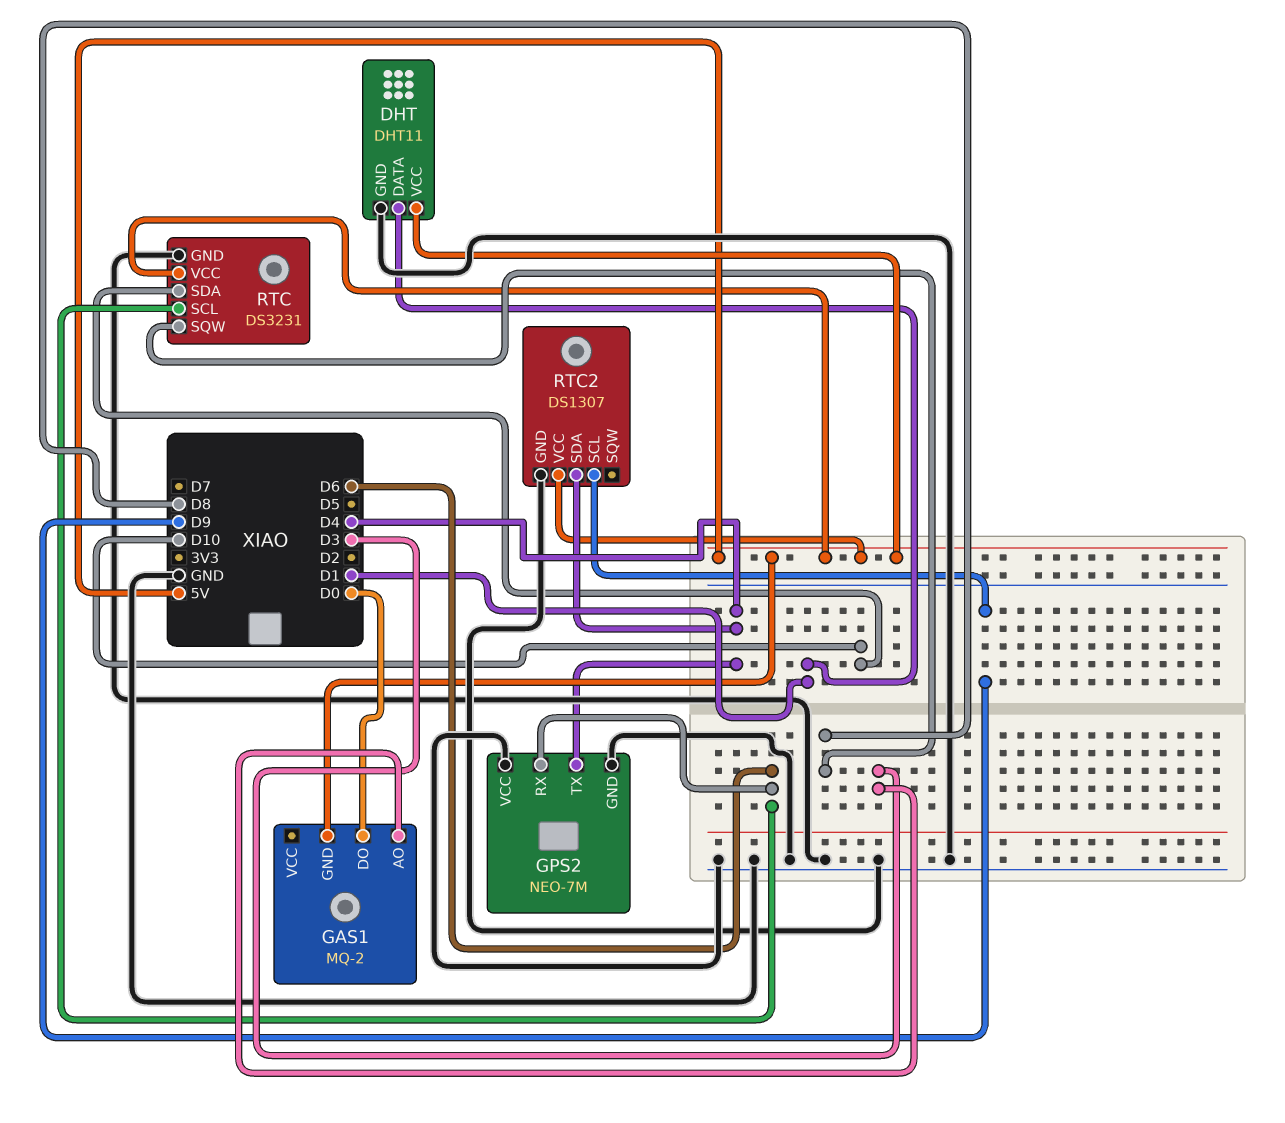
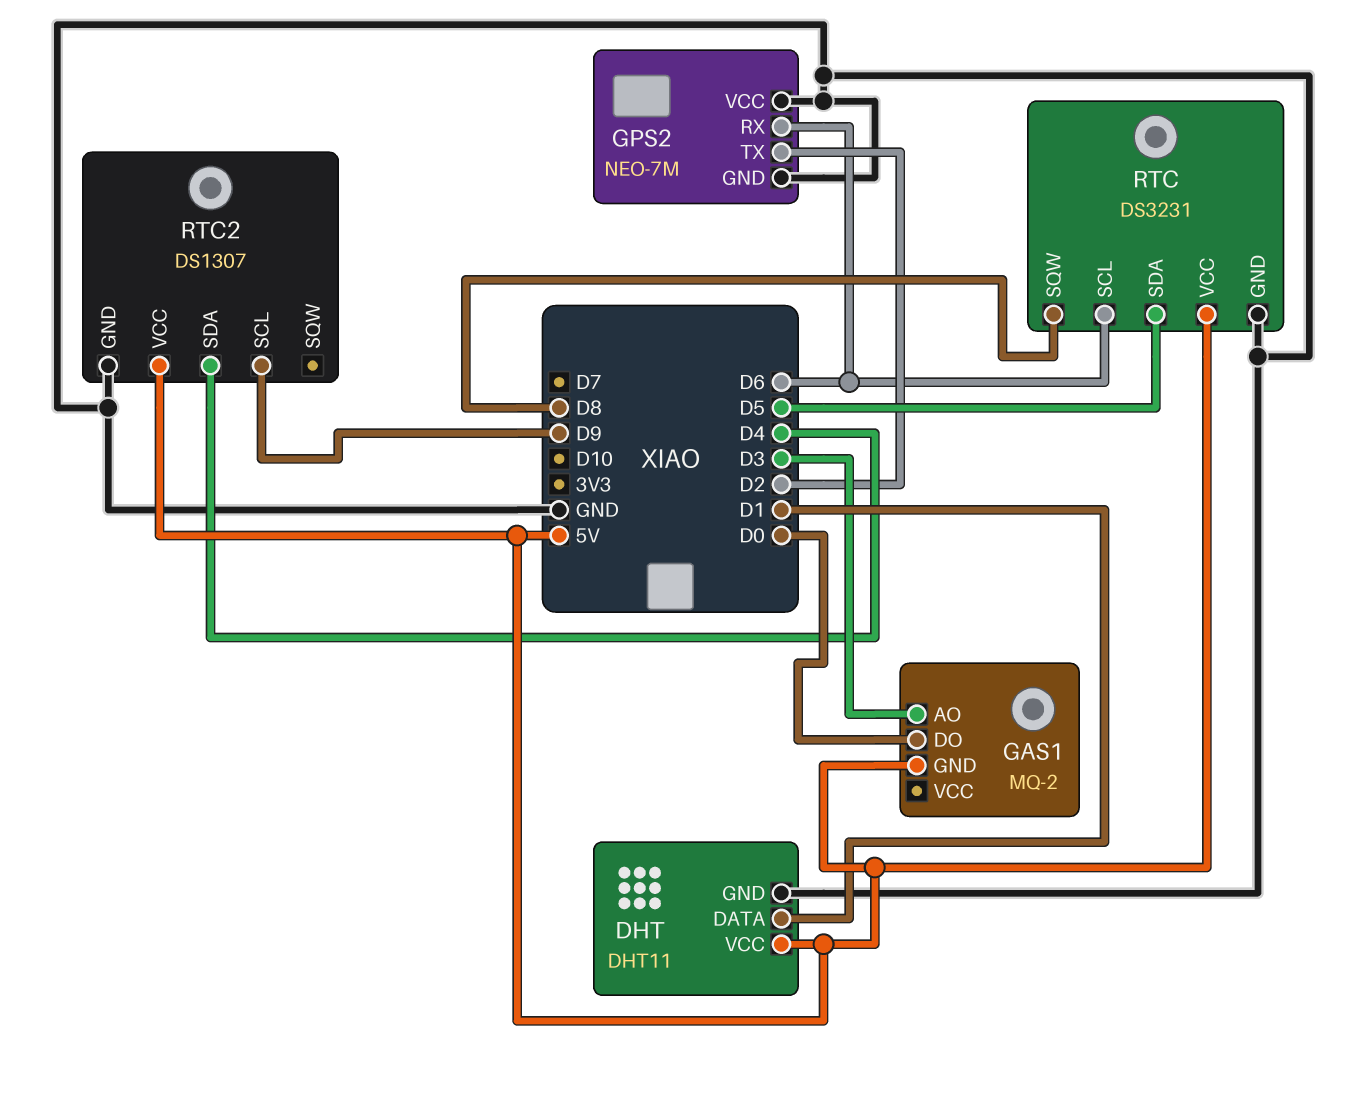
GPS2 pin TX: D4 -> D2
RTC pin SDA: D10 -> D5

